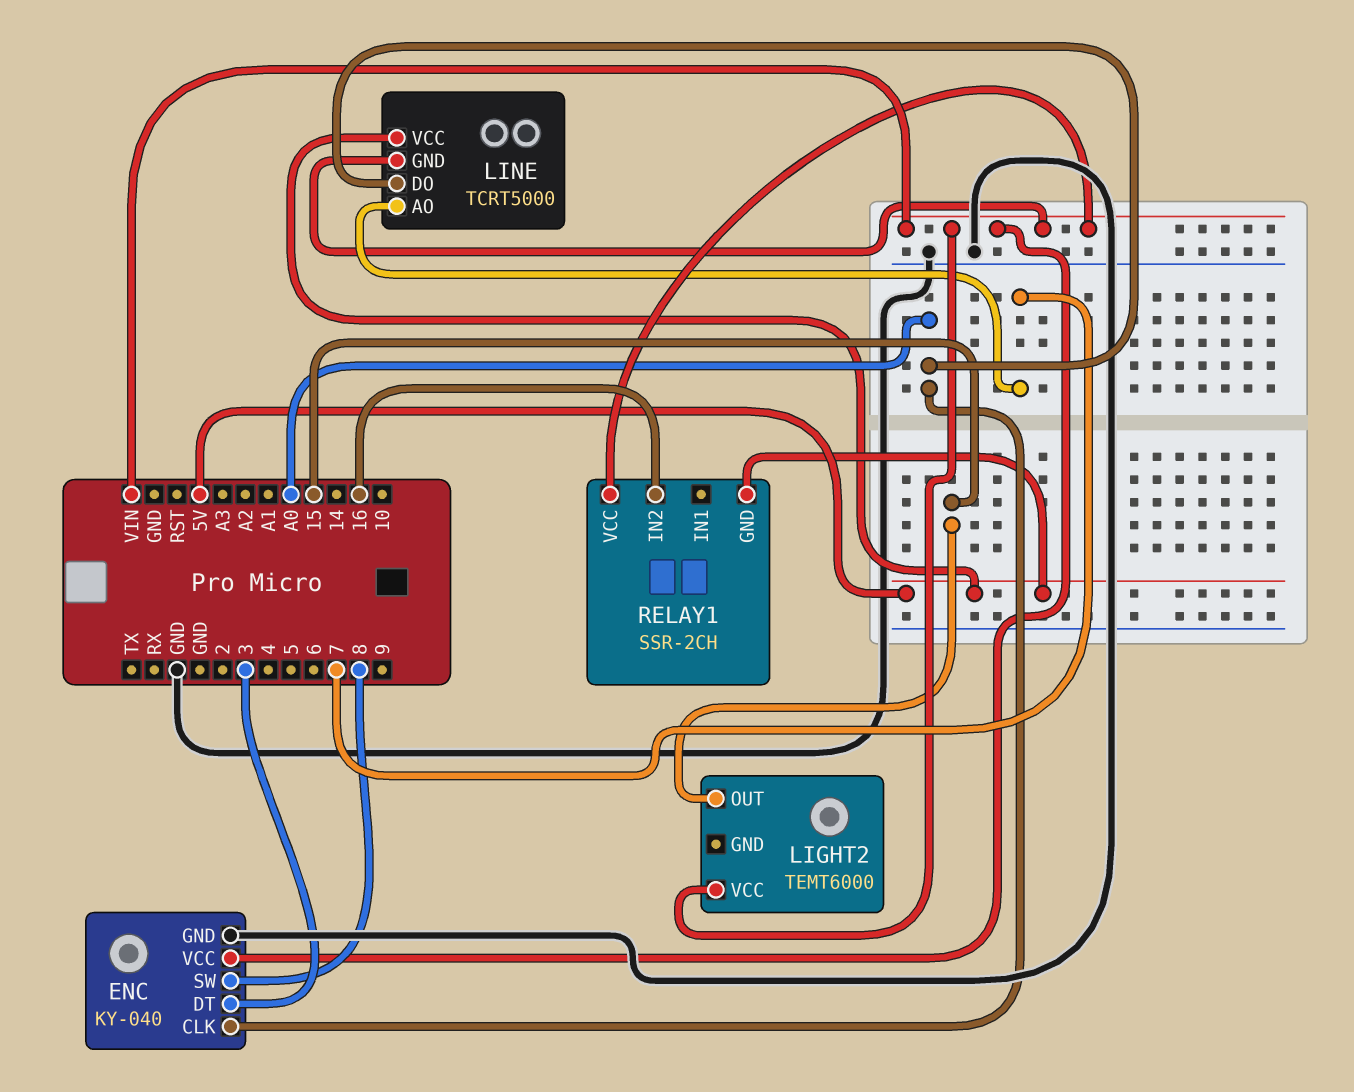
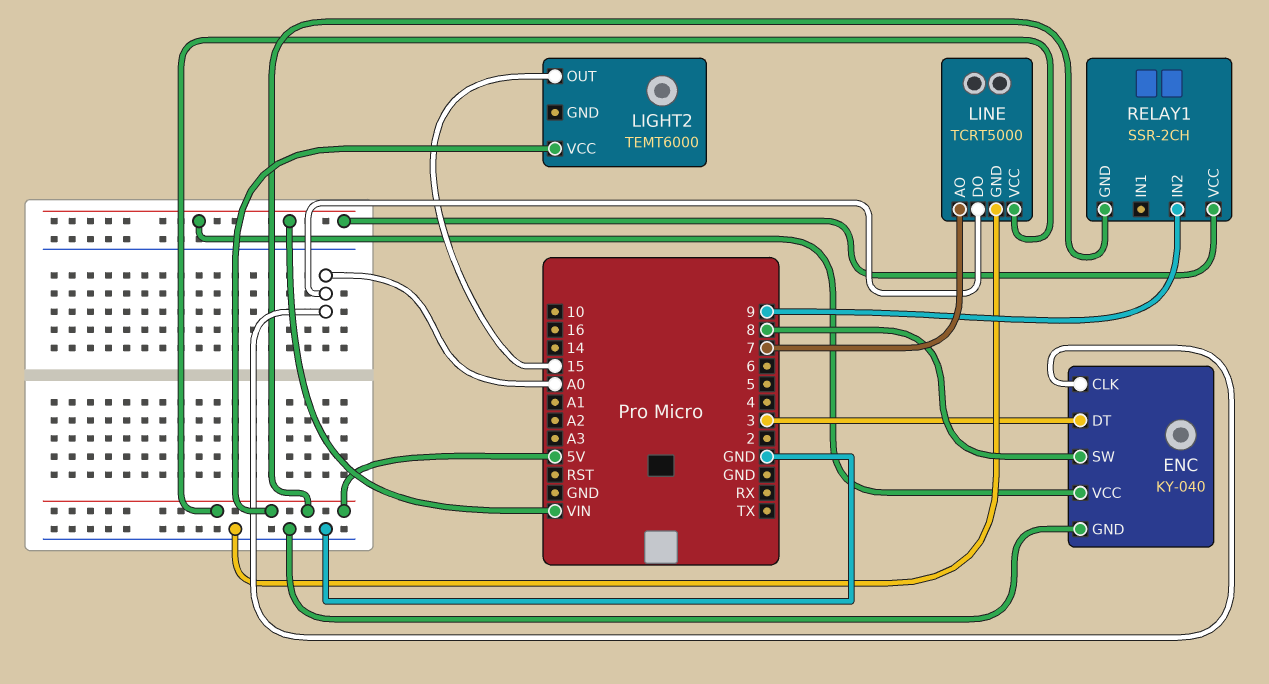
LIGHT2 pin VCC: VIN -> 5V
LINE pin GND: VIN -> GND
RELAY1 pin IN2: 16 -> 9

